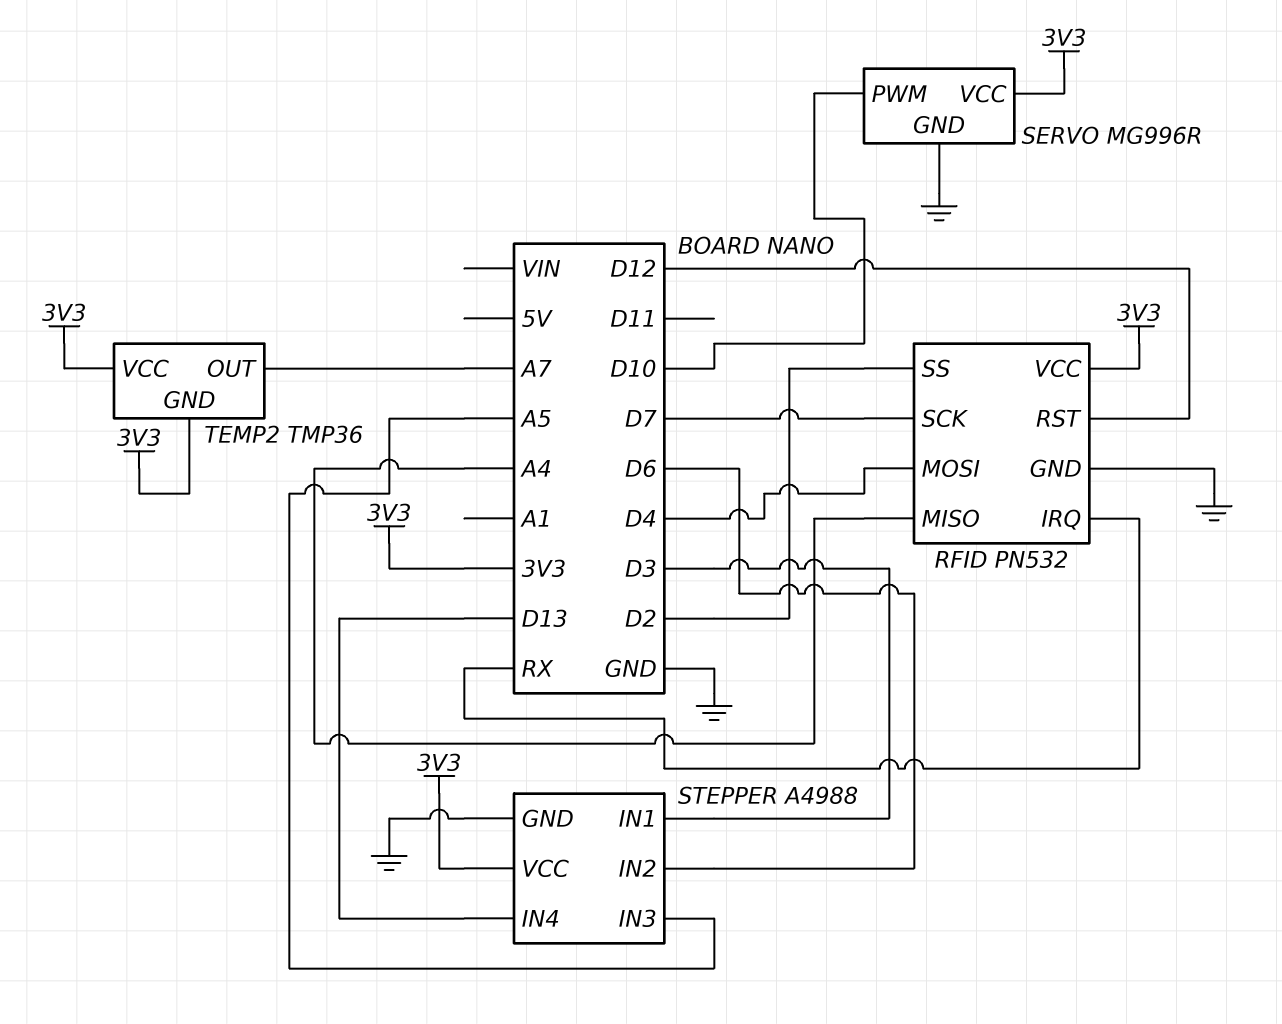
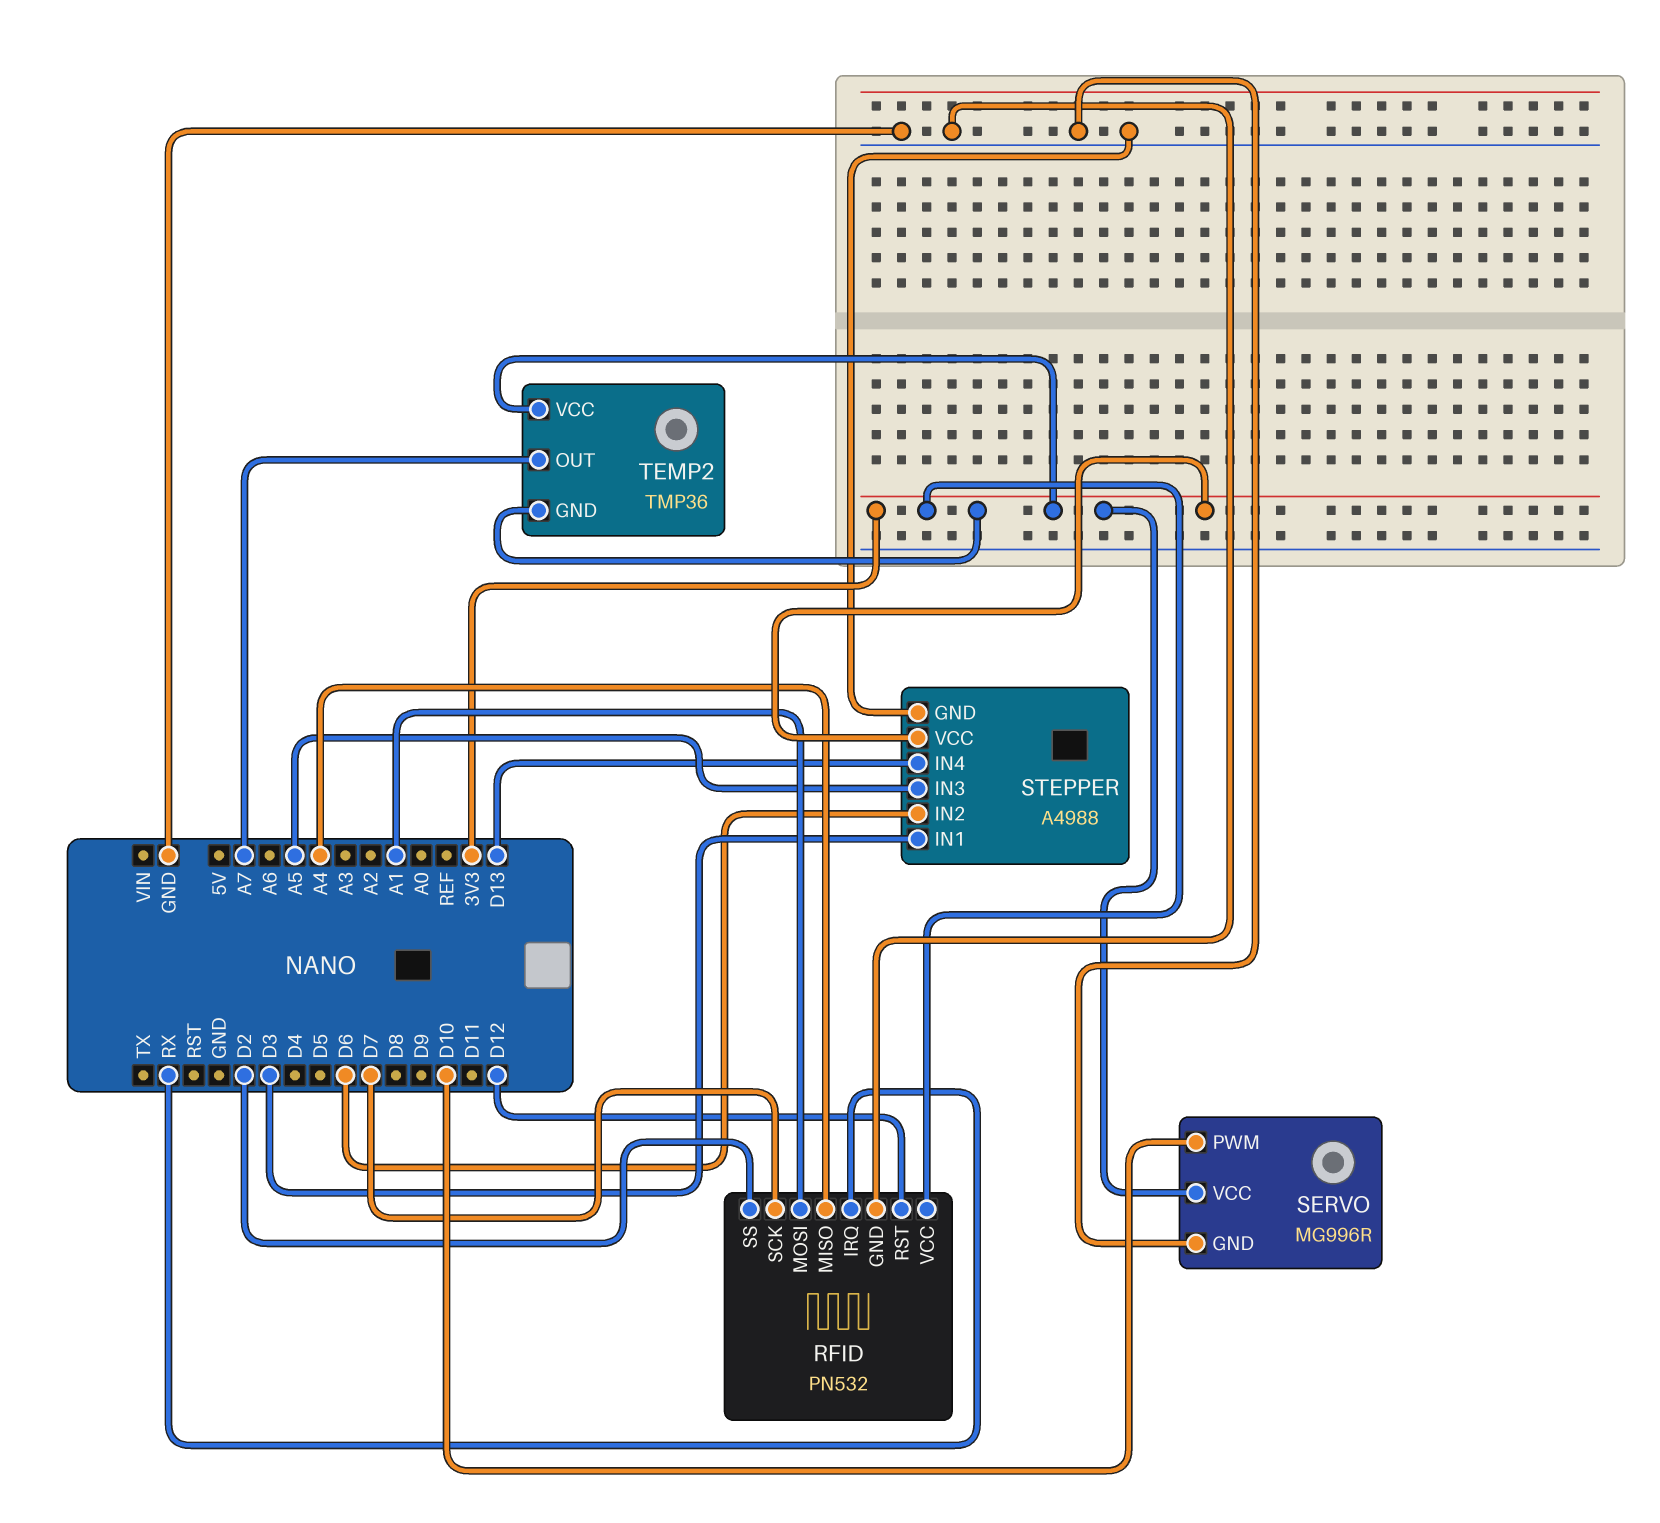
RFID pin MOSI: D4 -> A1

